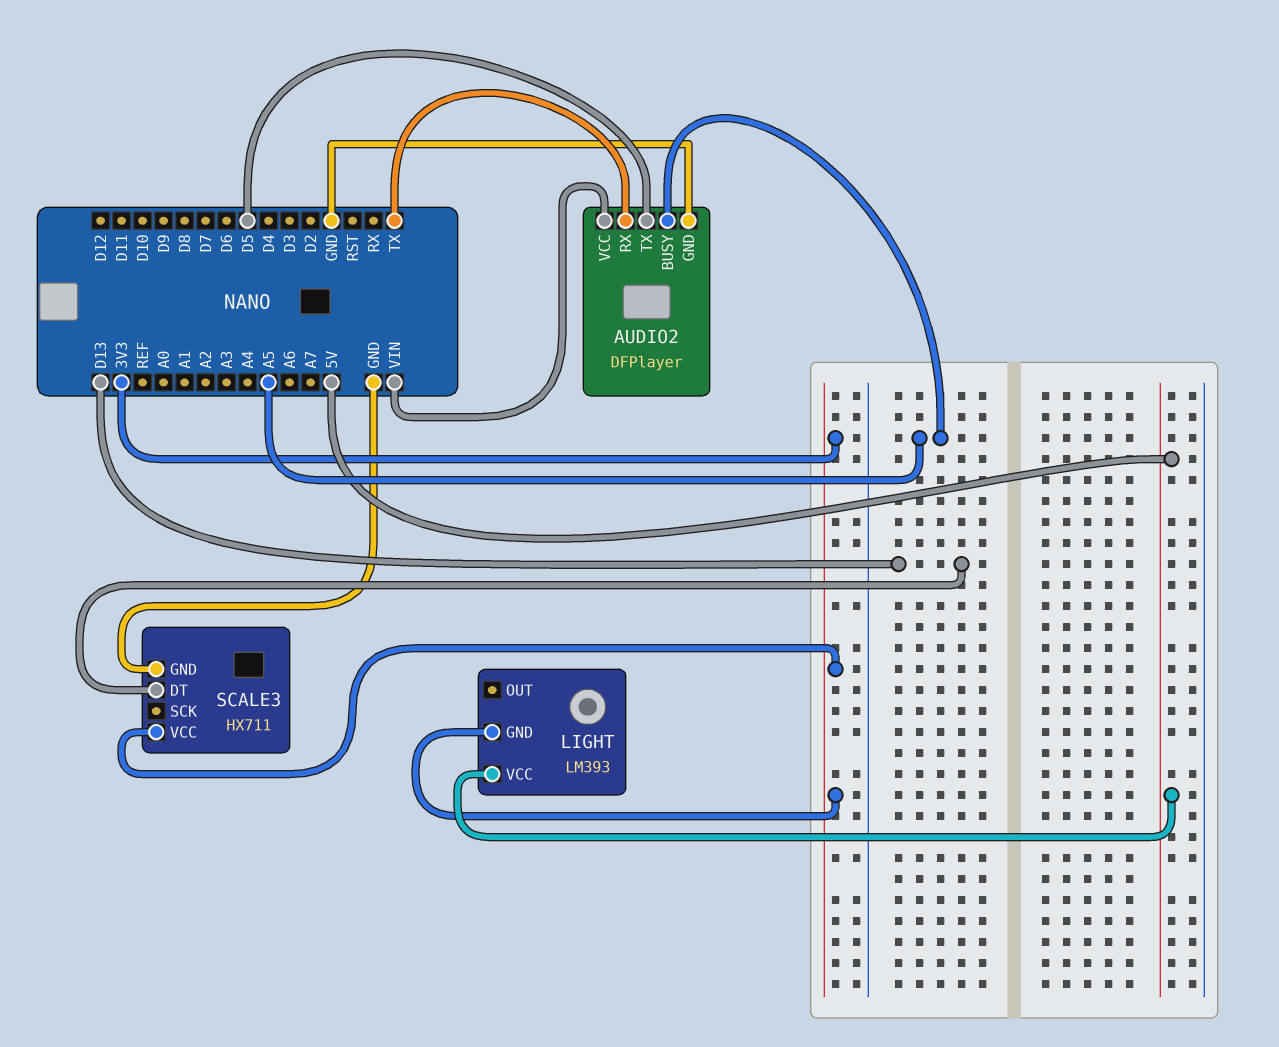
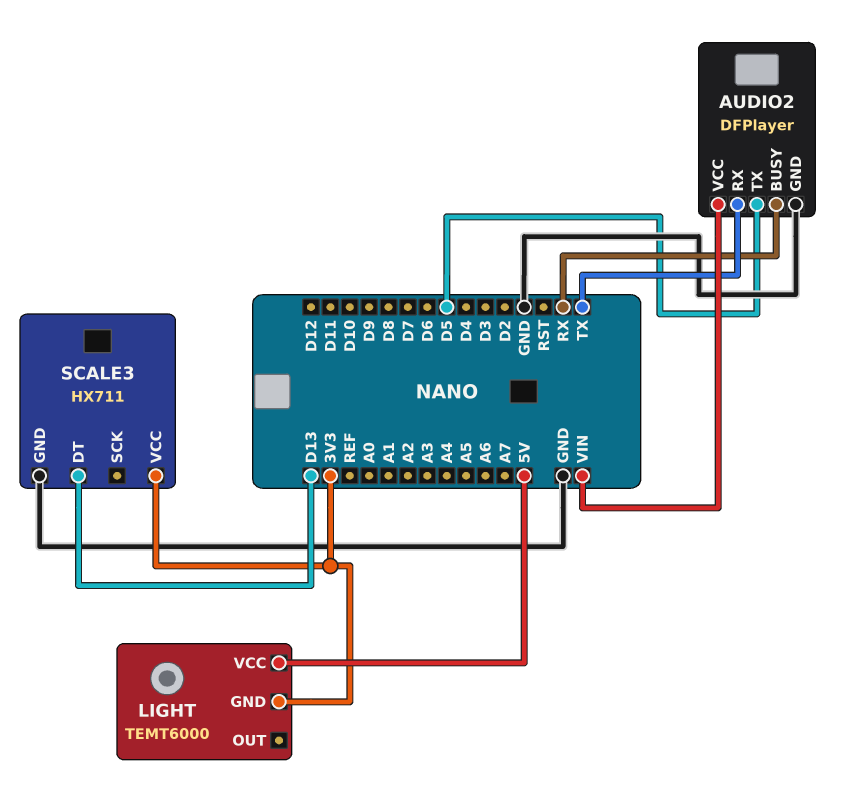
AUDIO2 pin BUSY: A5 -> RX
LIGHT: LM393 -> TEMT6000

